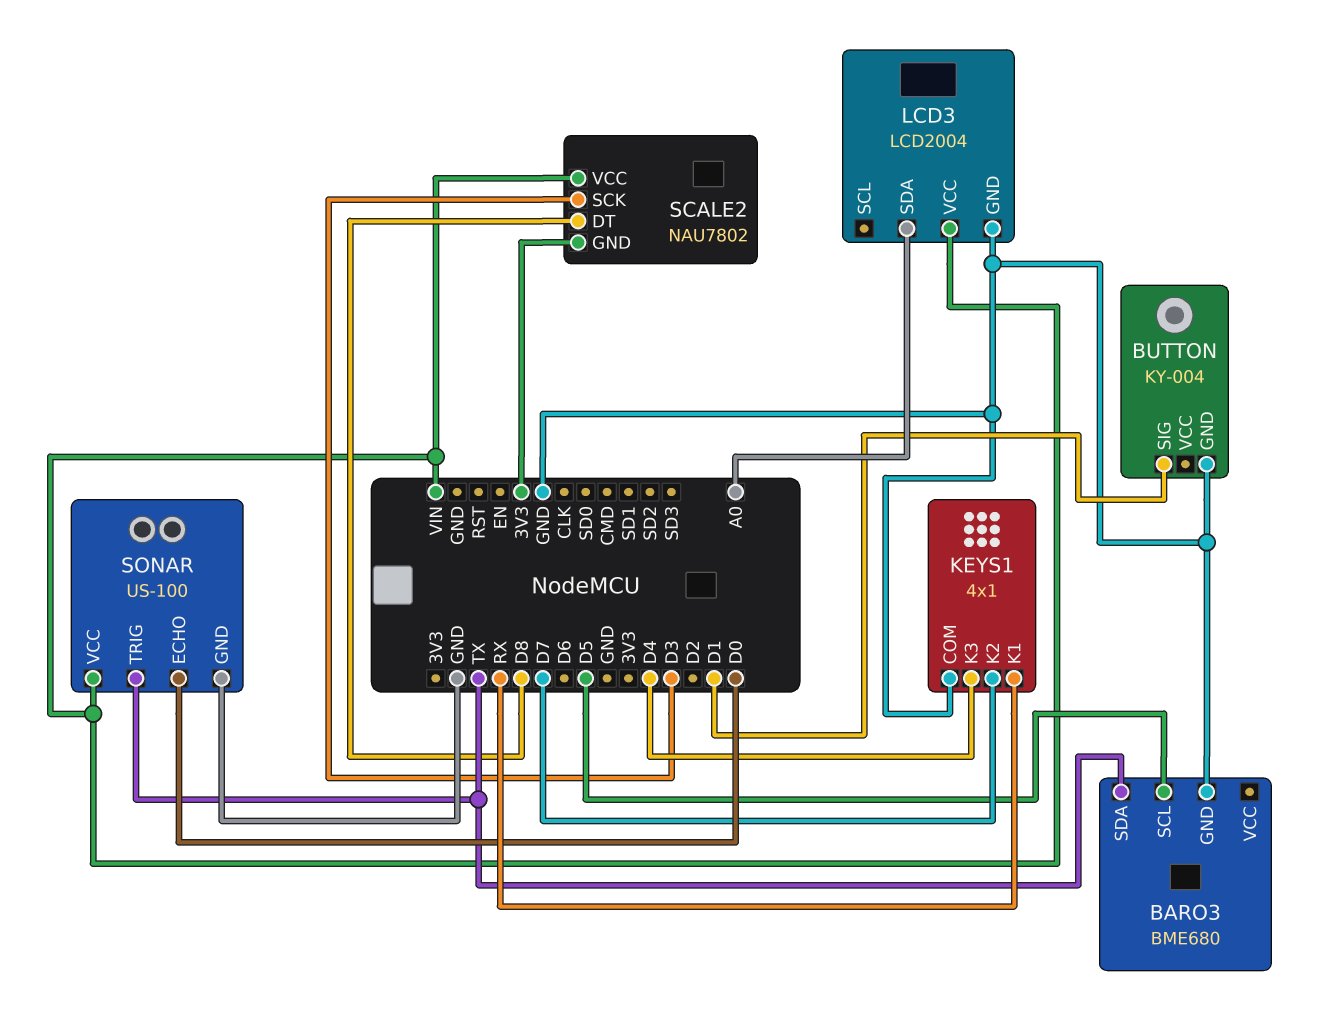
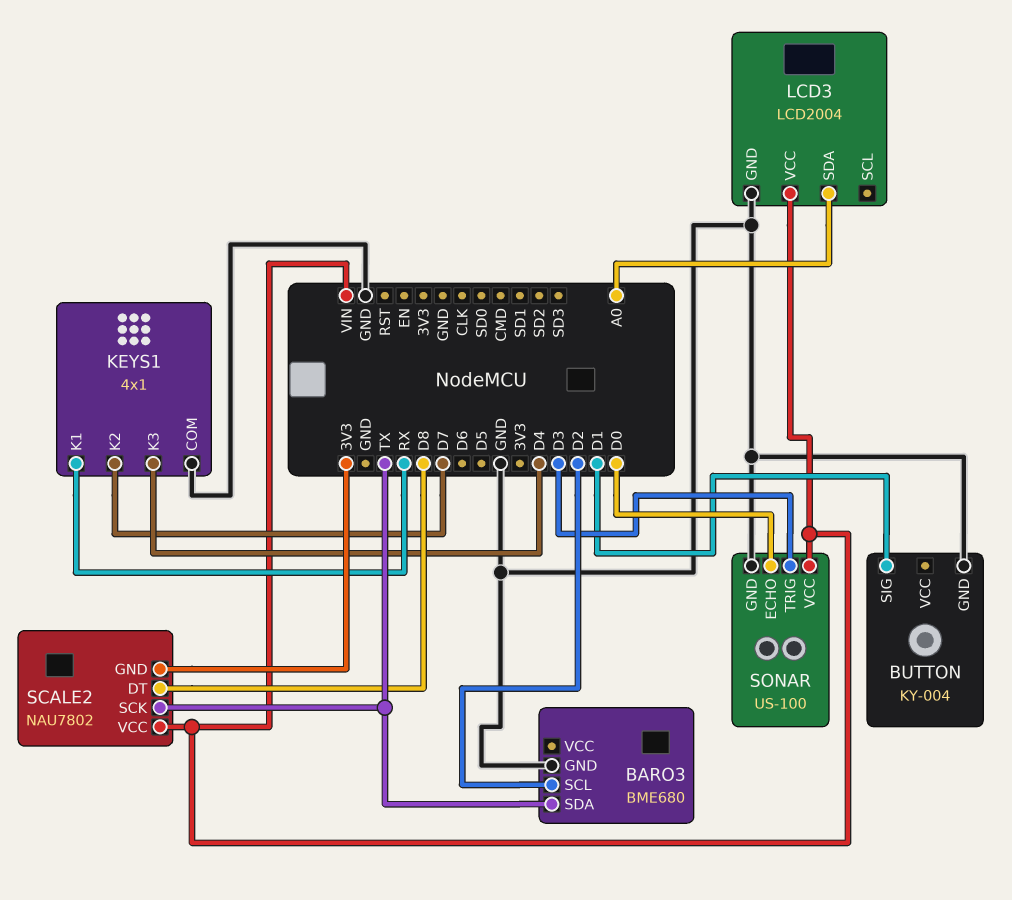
BARO3 pin SCL: D5 -> D2
SCALE2 pin SCK: D3 -> TX
SONAR pin TRIG: TX -> D3

